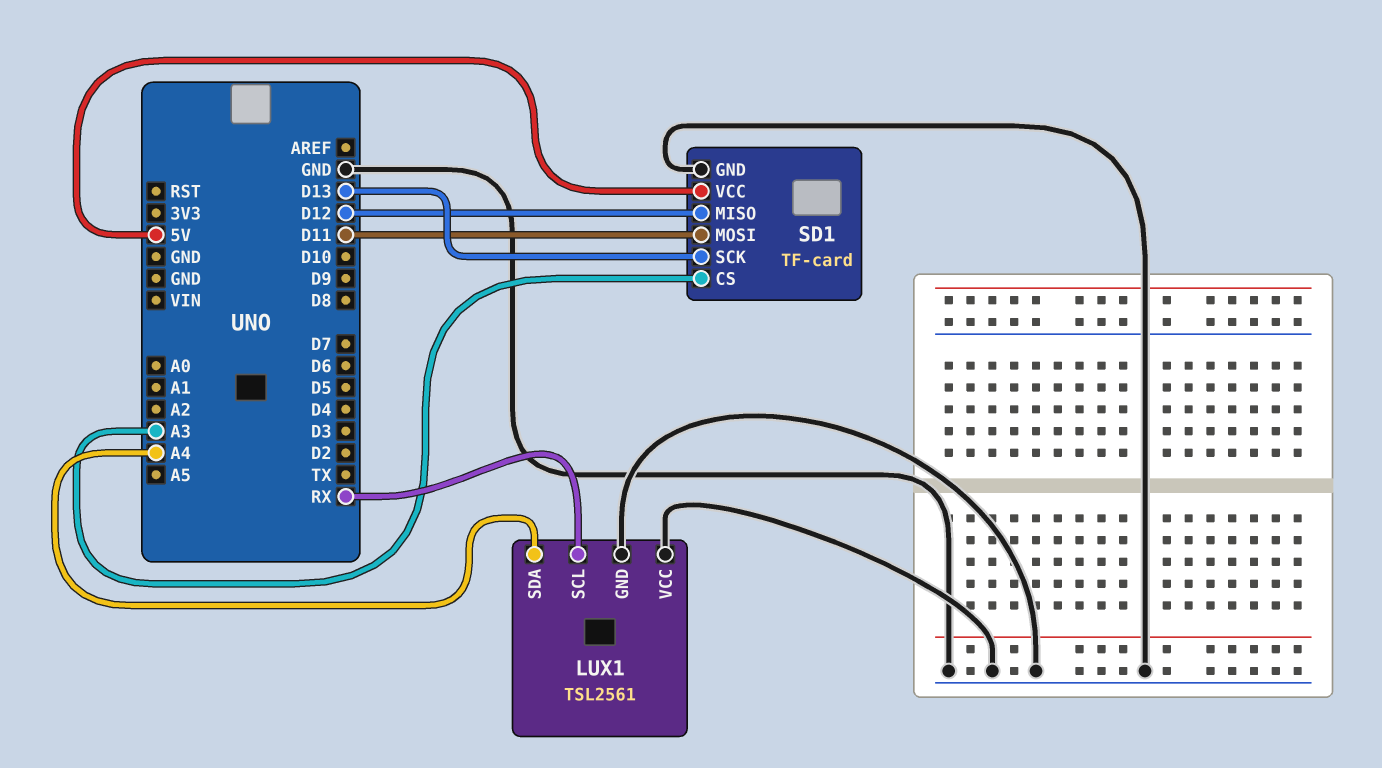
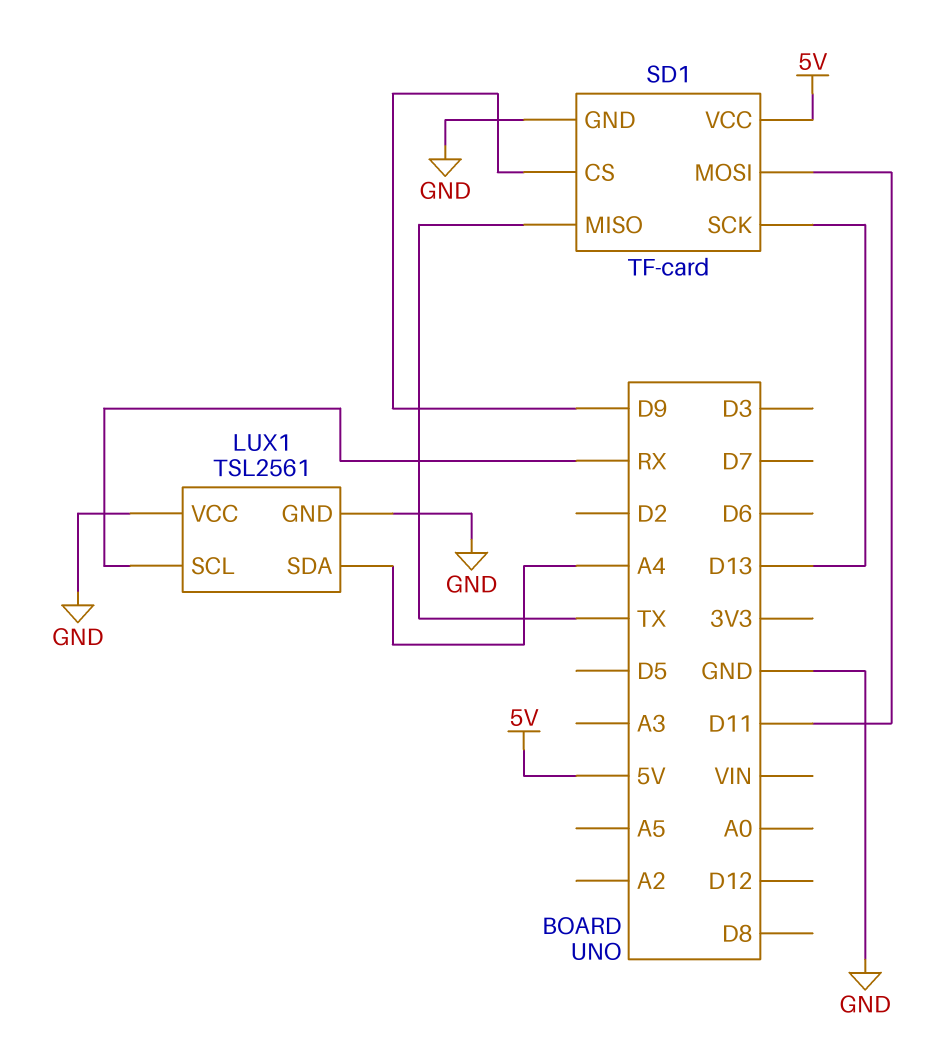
SD1 pin CS: A3 -> D9
SD1 pin MISO: D12 -> TX

